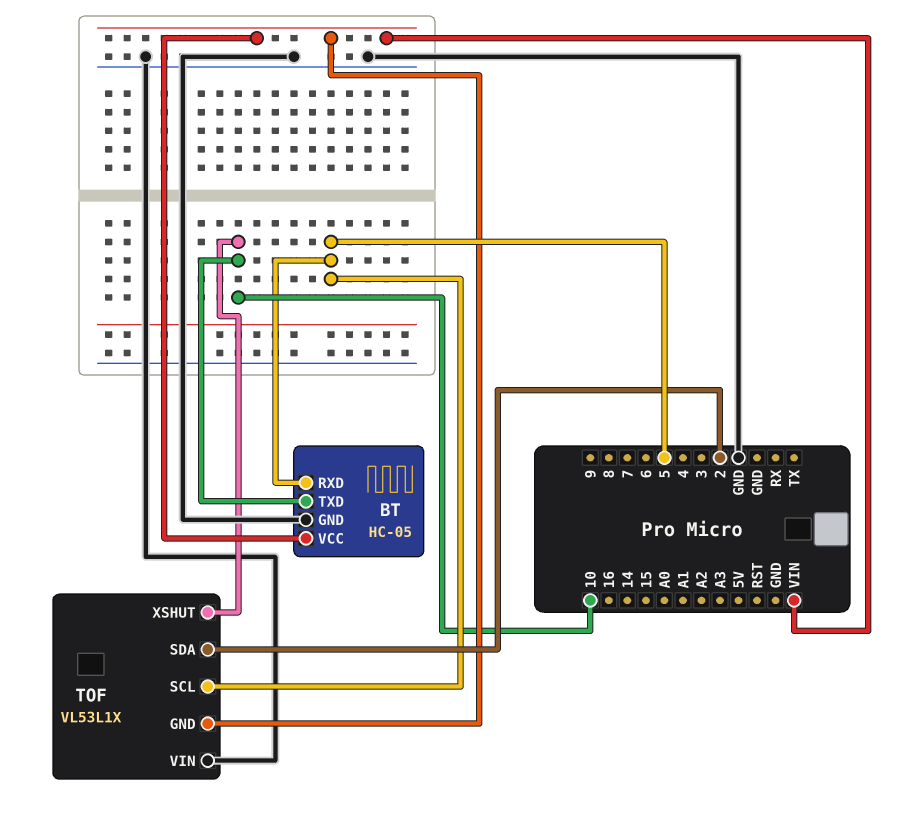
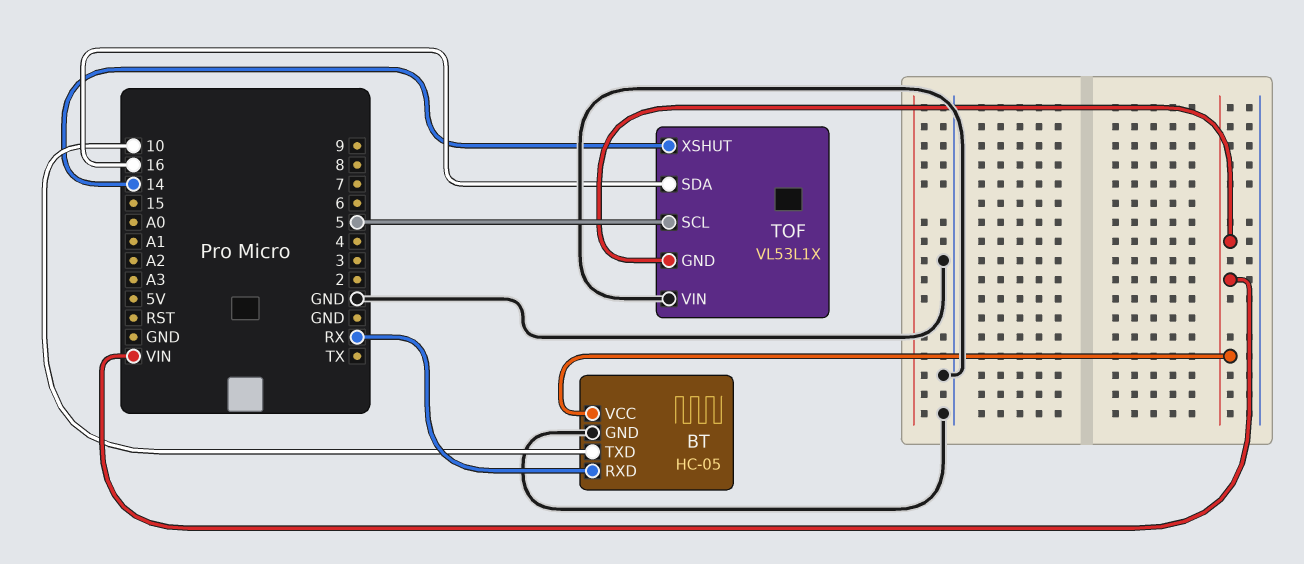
BT pin RXD: 5 -> RX
TOF pin SDA: 2 -> 16
TOF pin XSHUT: 10 -> 14

